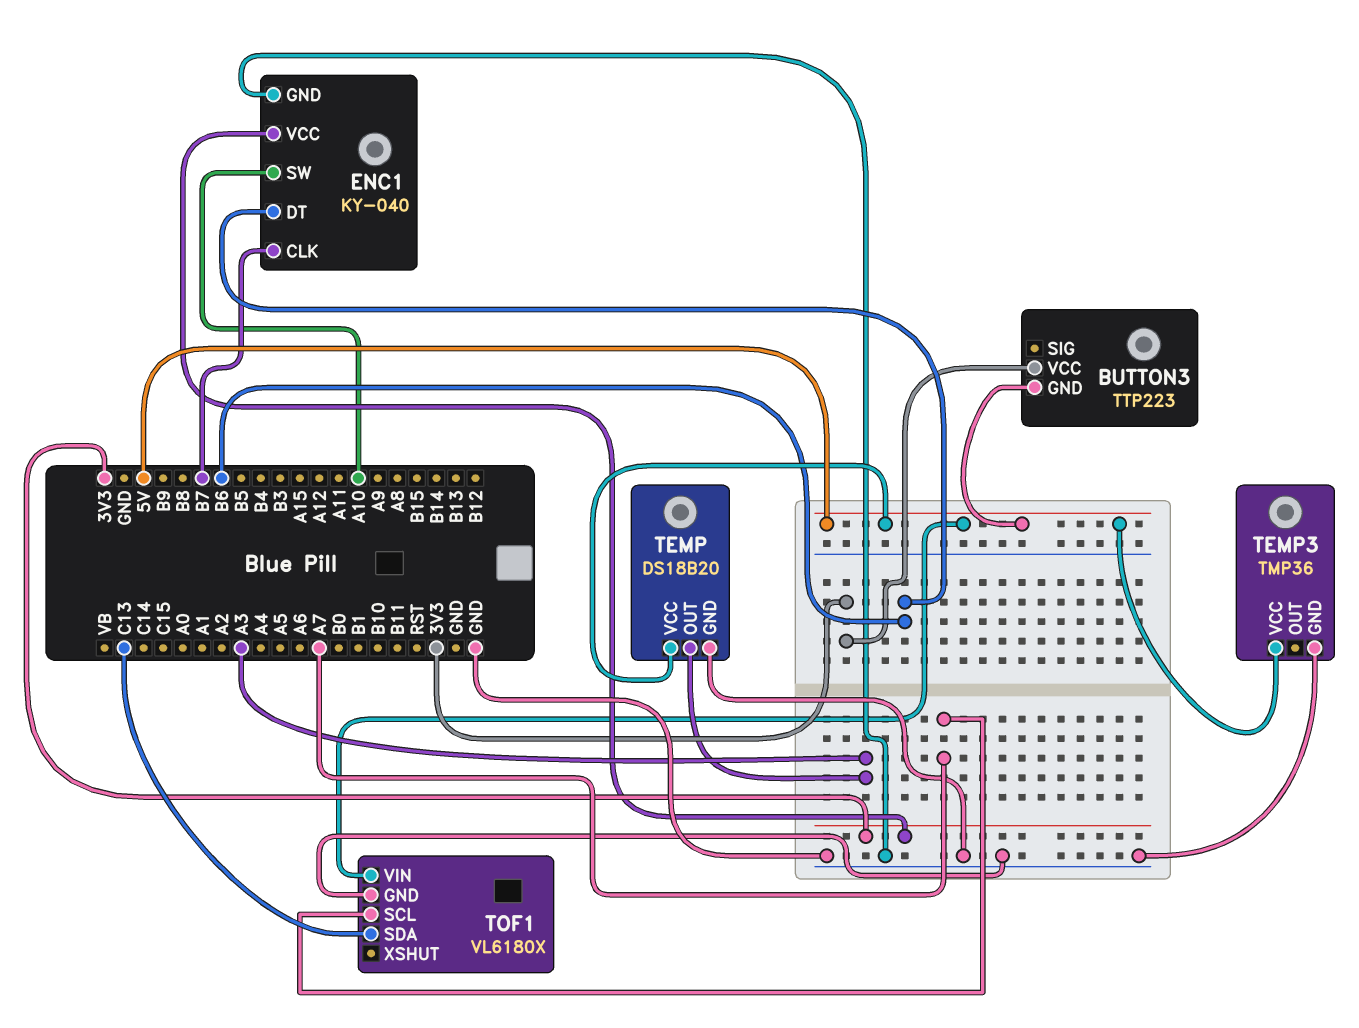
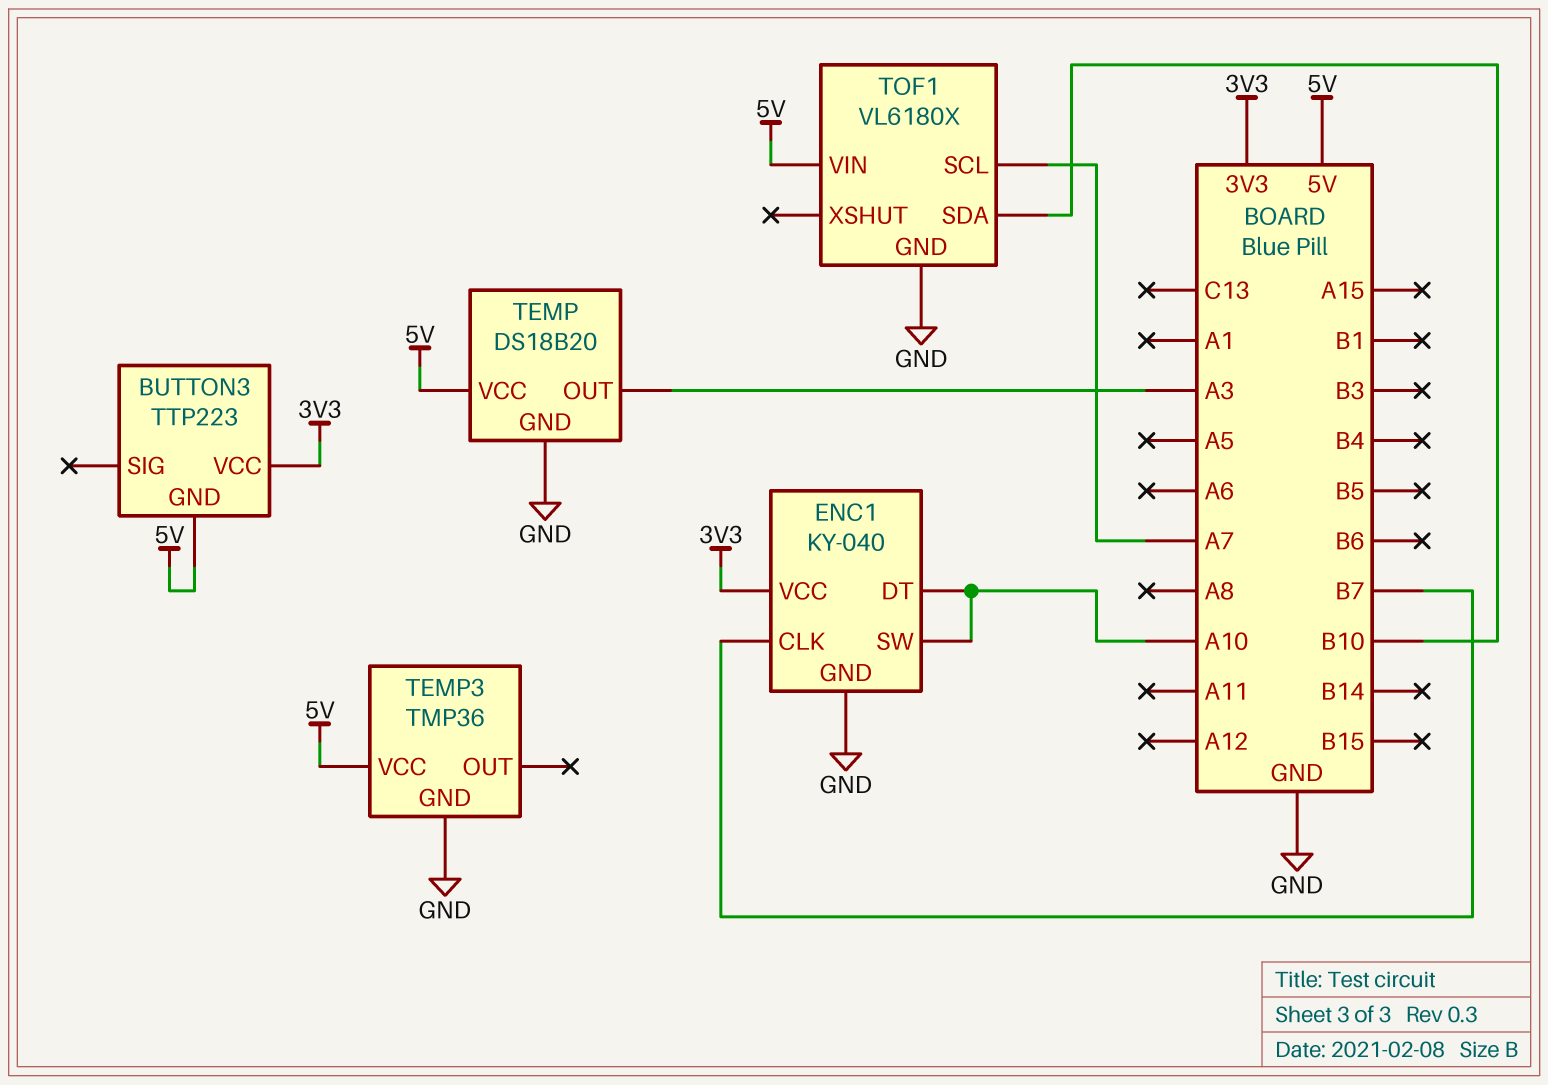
ENC1 pin DT: B6 -> A10
TOF1 pin SDA: C13 -> B10

